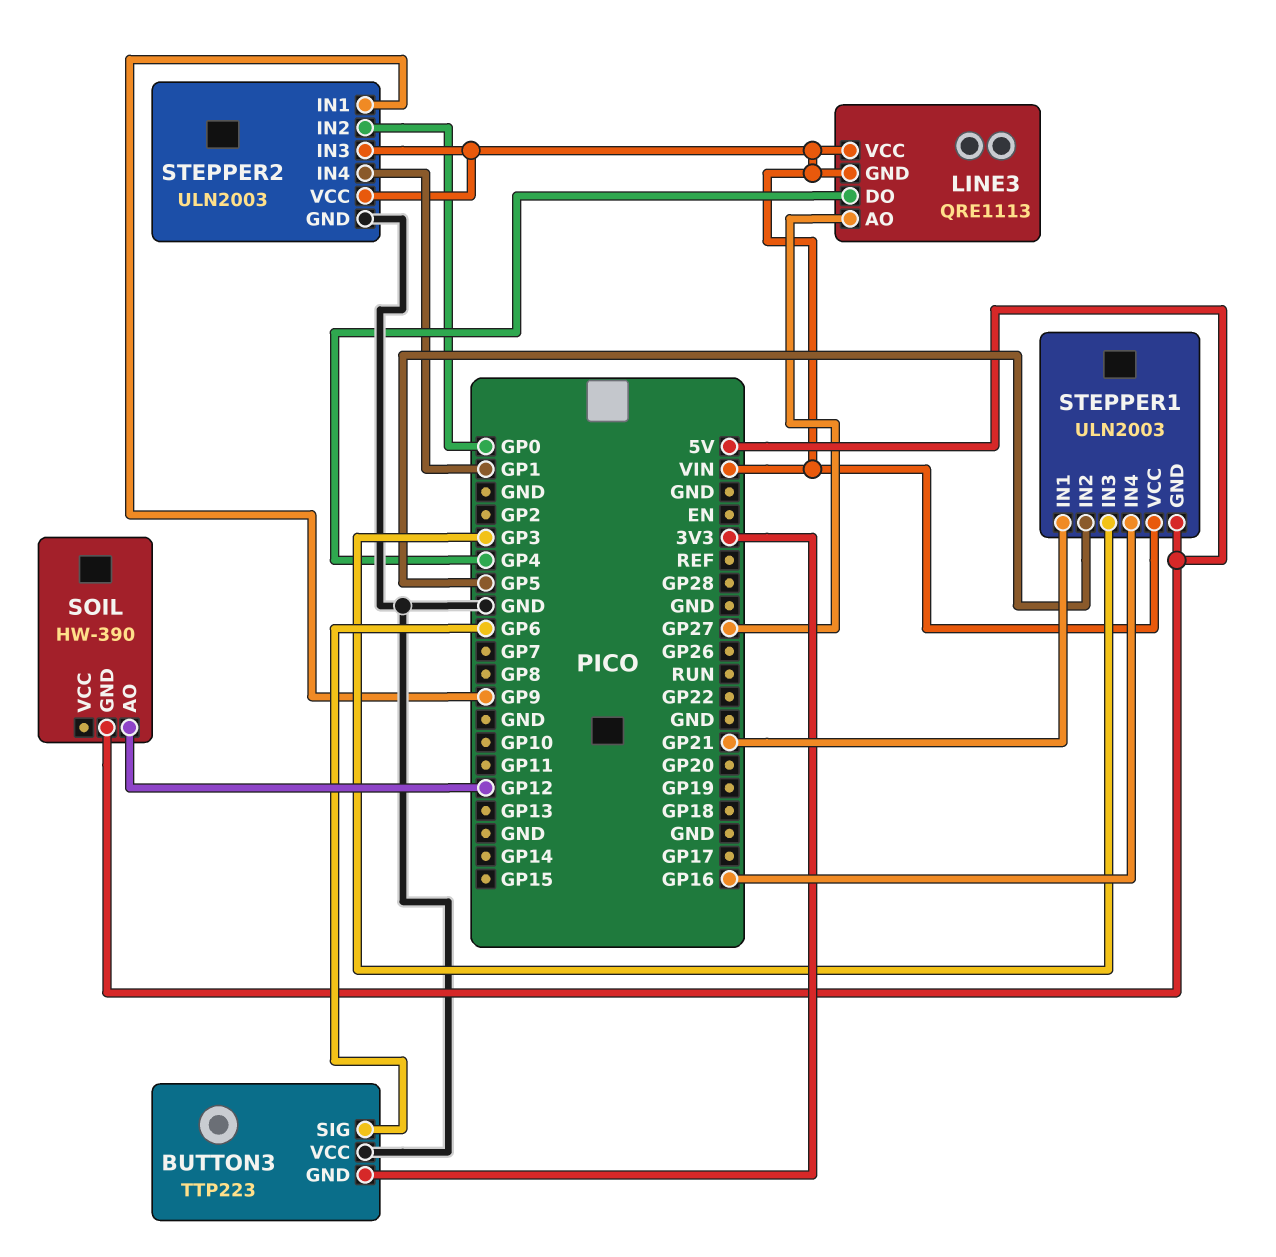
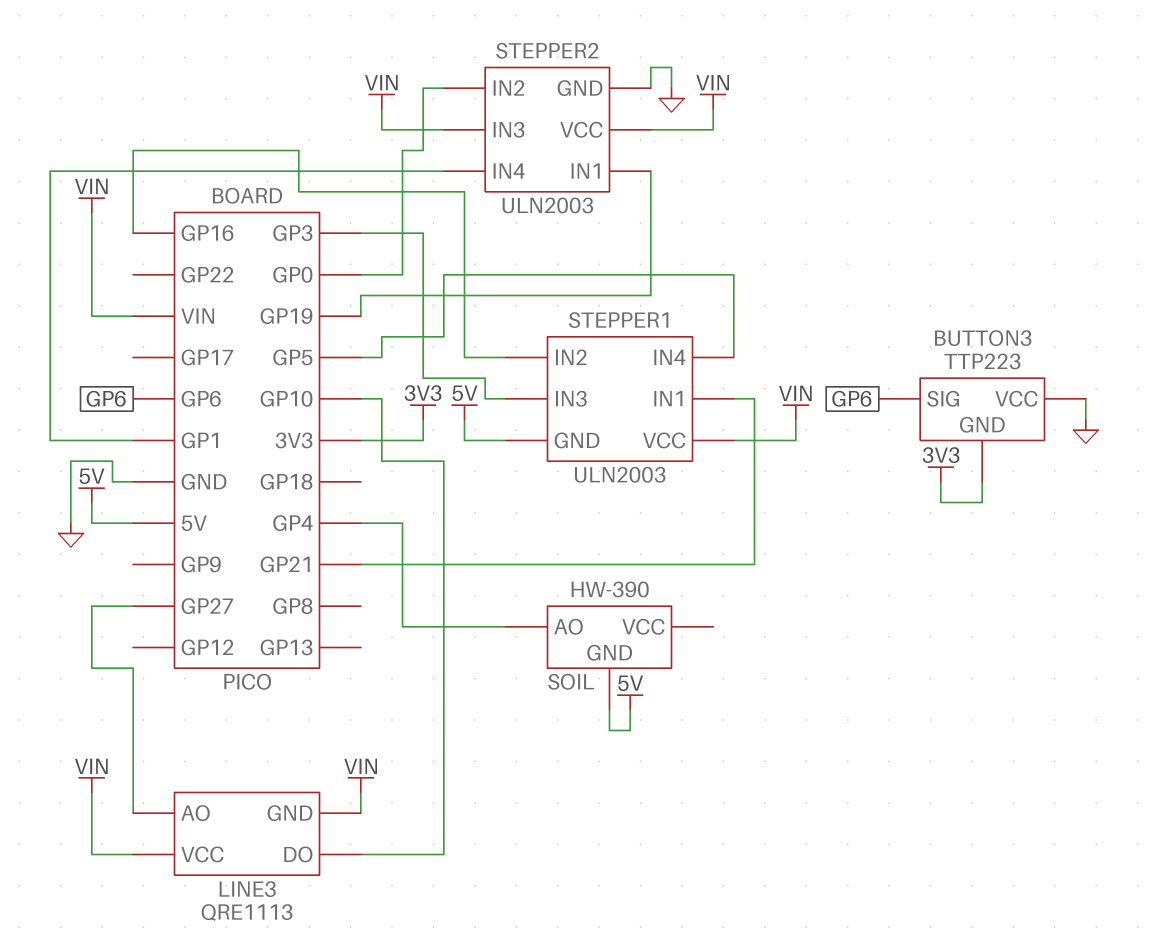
LINE3 pin DO: GP4 -> GP10
SOIL pin AO: GP12 -> GP4
STEPPER1 pin IN2: GP5 -> GP16
STEPPER1 pin IN4: GP16 -> GP5
STEPPER2 pin IN1: GP9 -> GP19

